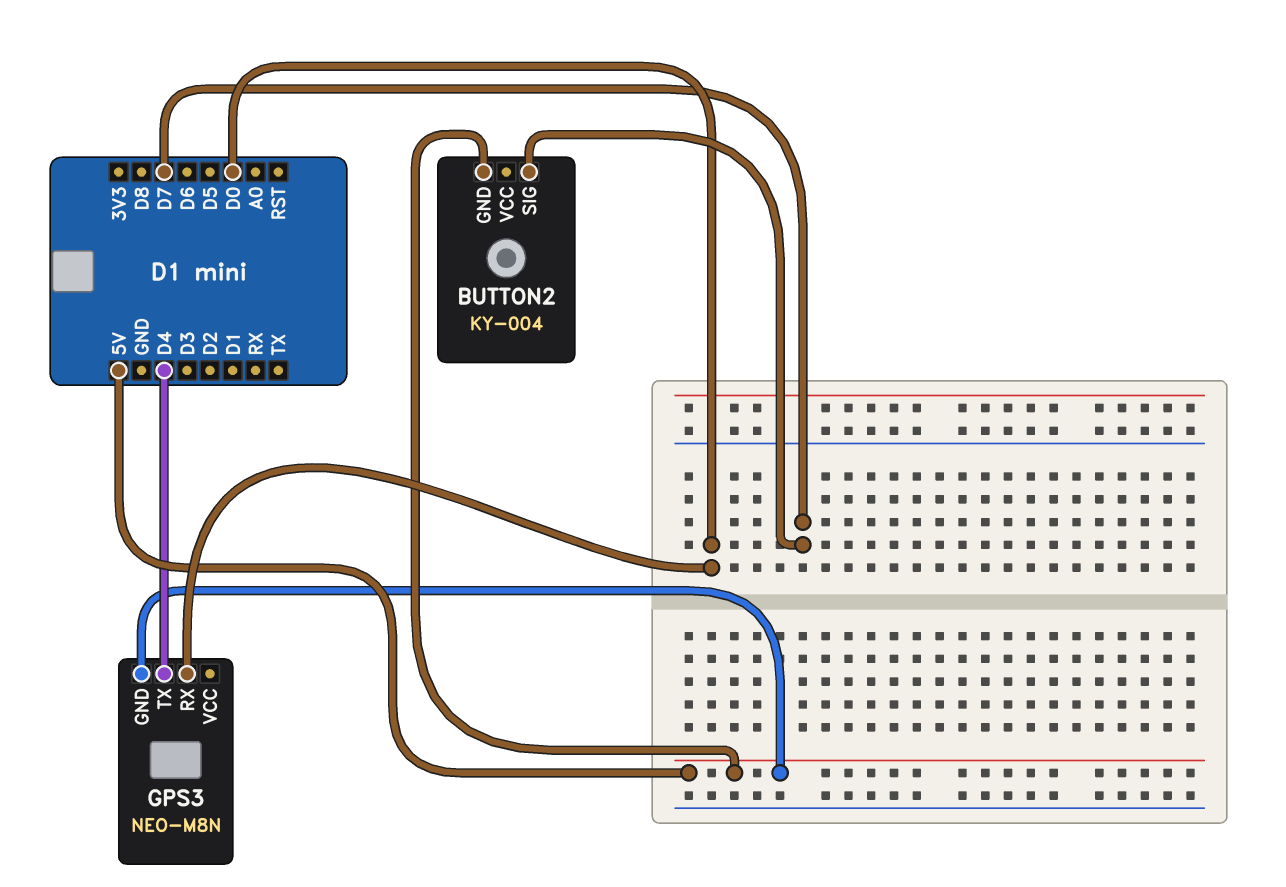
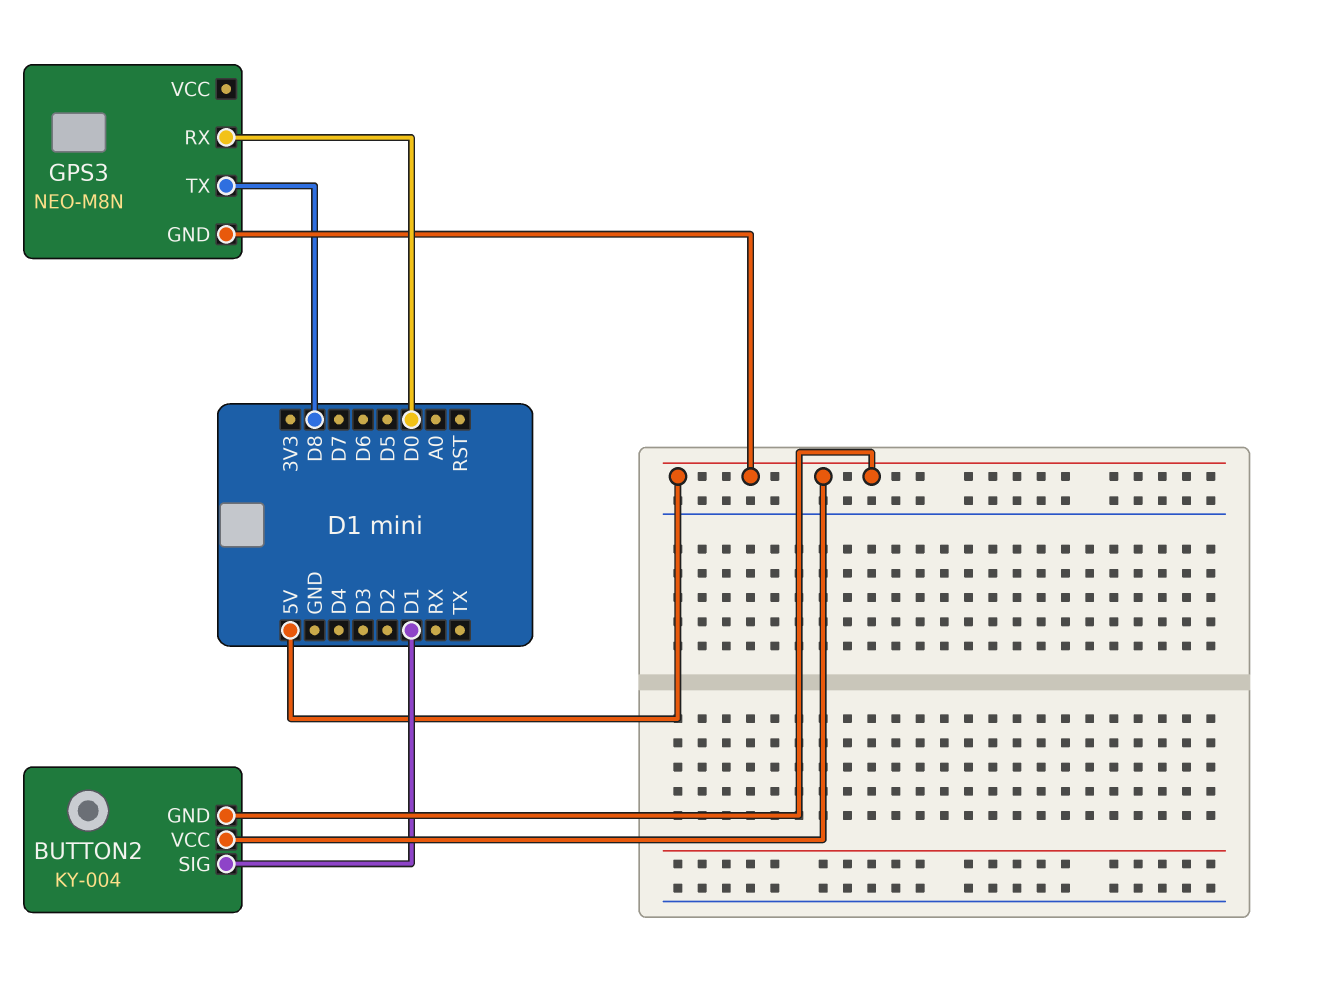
BUTTON2 pin SIG: D7 -> D1
BUTTON2 pin VCC: none -> 5V
GPS3 pin TX: D4 -> D8

